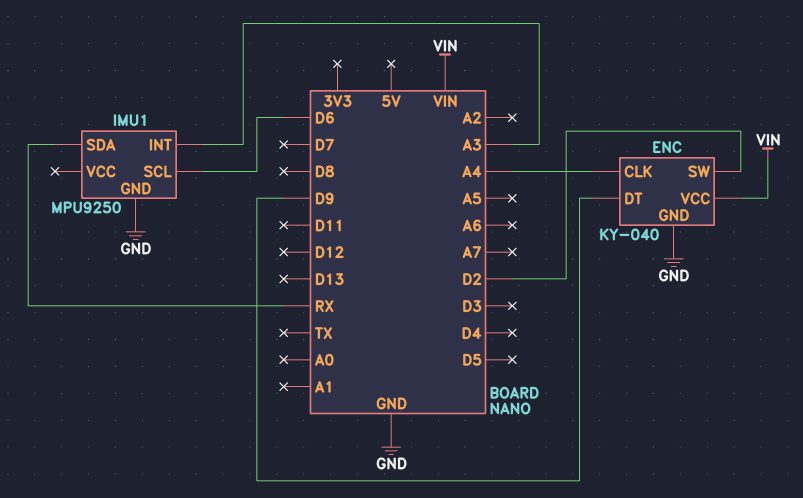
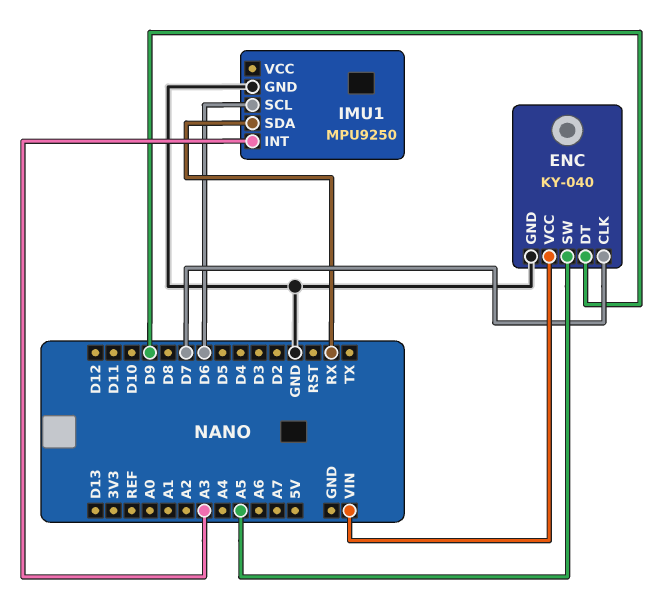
ENC pin CLK: A4 -> D7
ENC pin SW: D2 -> A5

